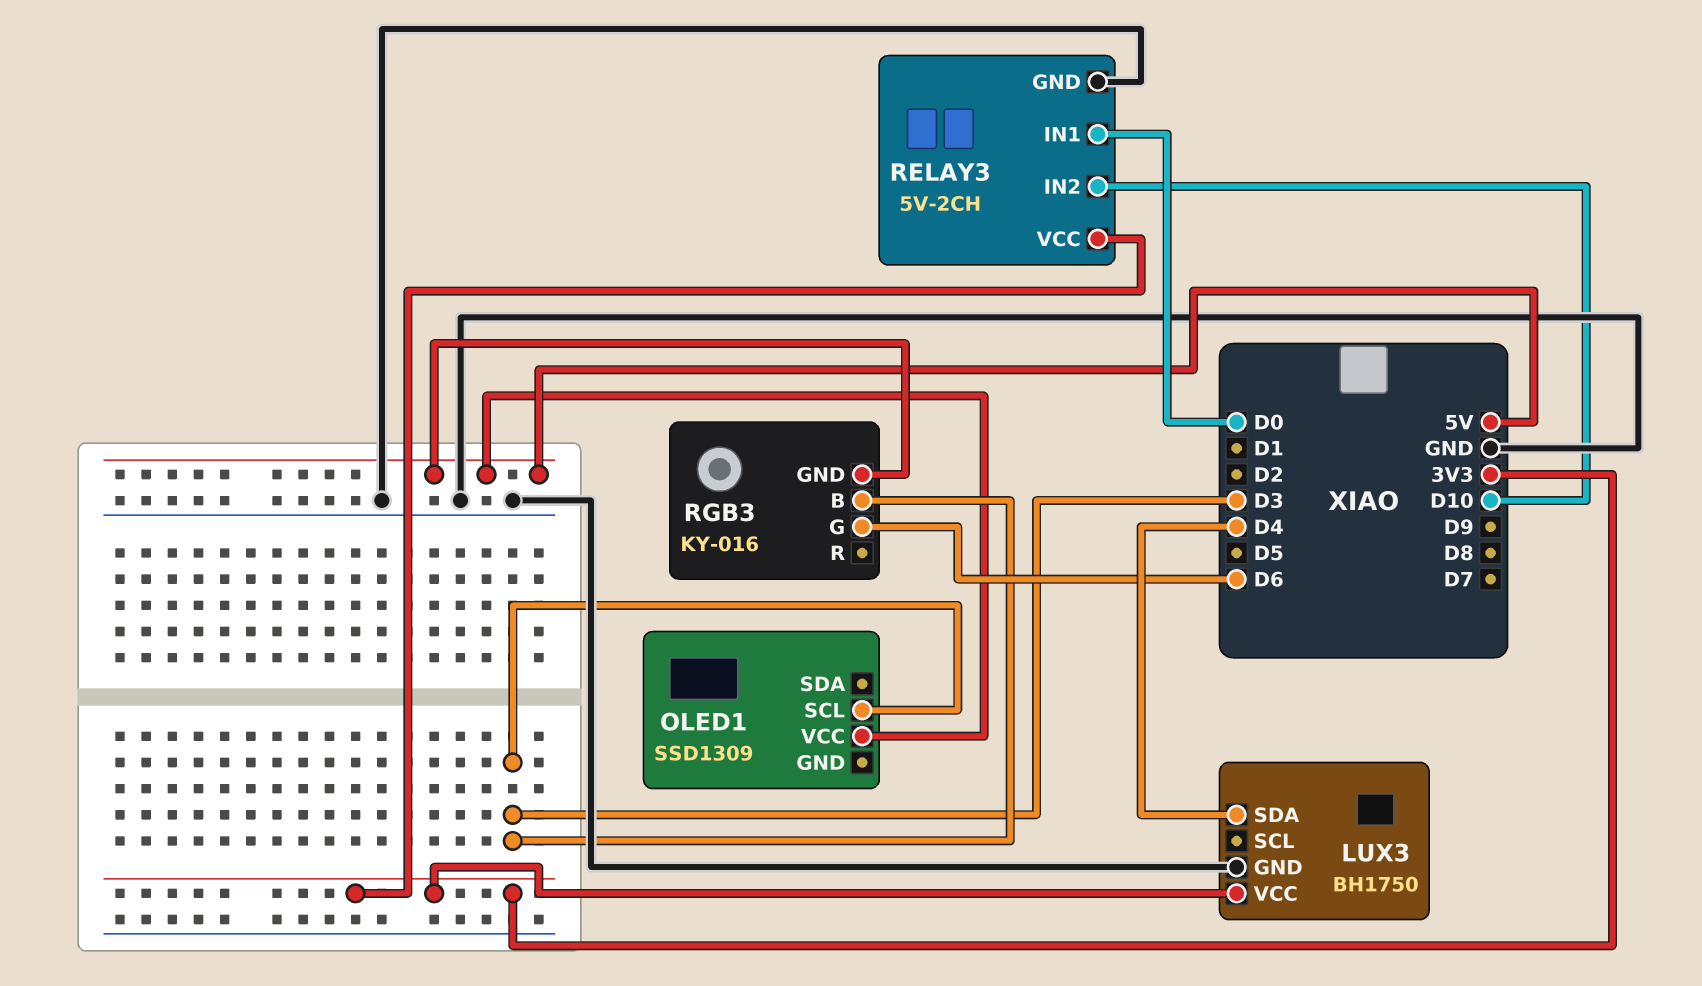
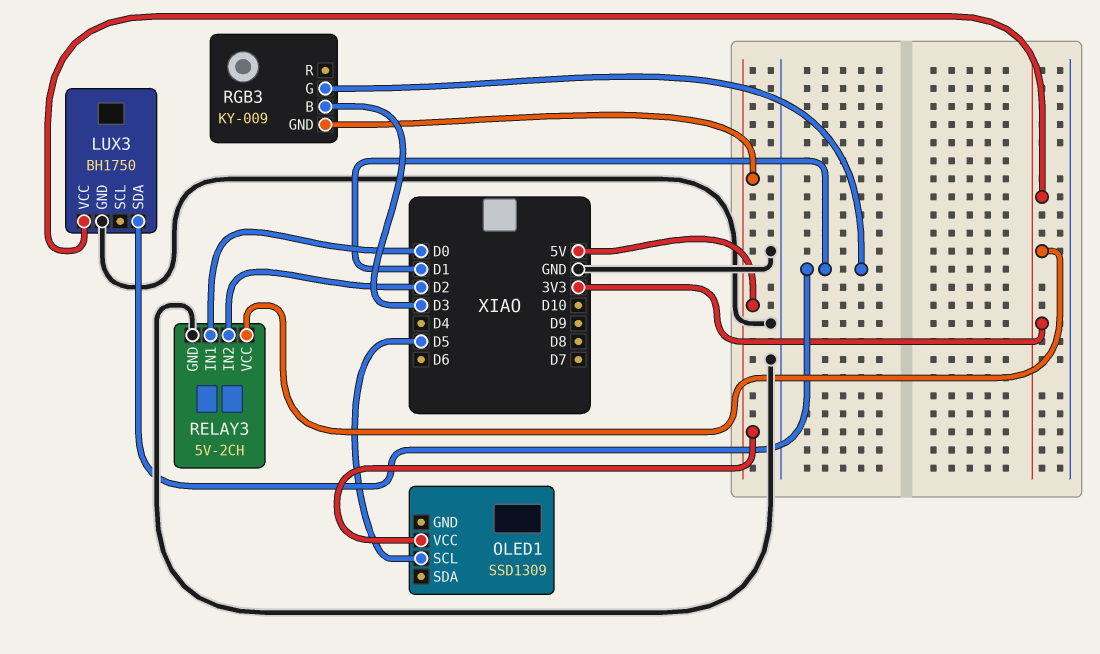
LUX3 pin SDA: D4 -> D1
OLED1 pin SCL: D3 -> D5
RELAY3 pin IN2: D10 -> D2
RGB3: KY-016 -> KY-009
RGB3 pin G: D6 -> D1

